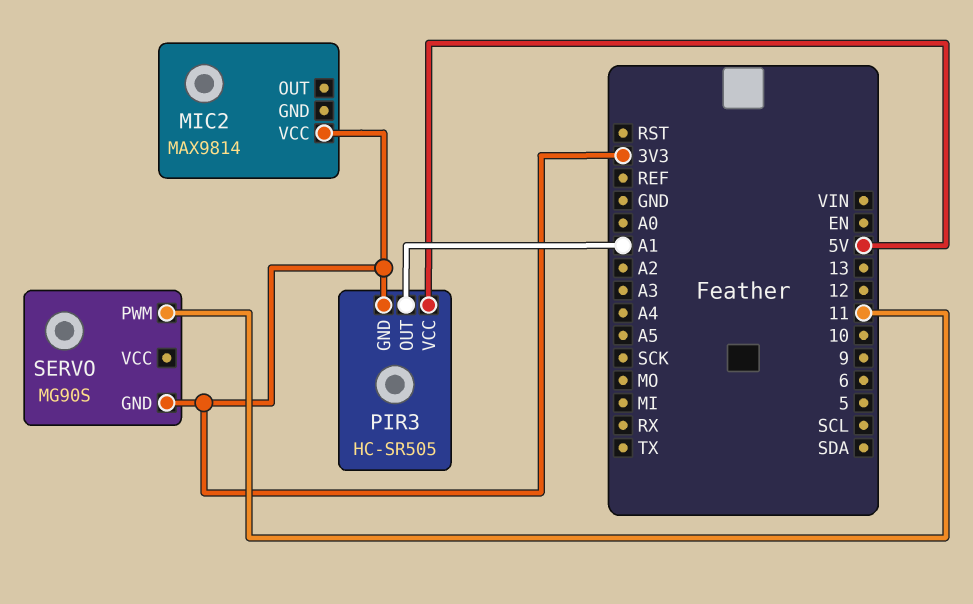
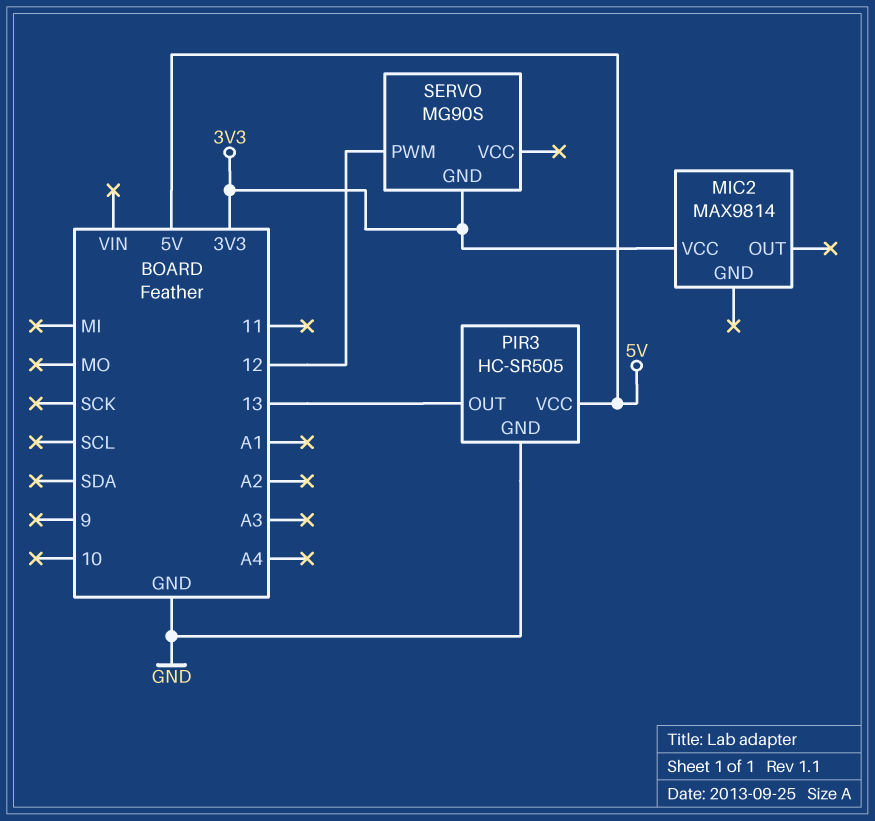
PIR3 pin GND: 3V3 -> GND
PIR3 pin OUT: A1 -> 13
SERVO pin PWM: 11 -> 12

